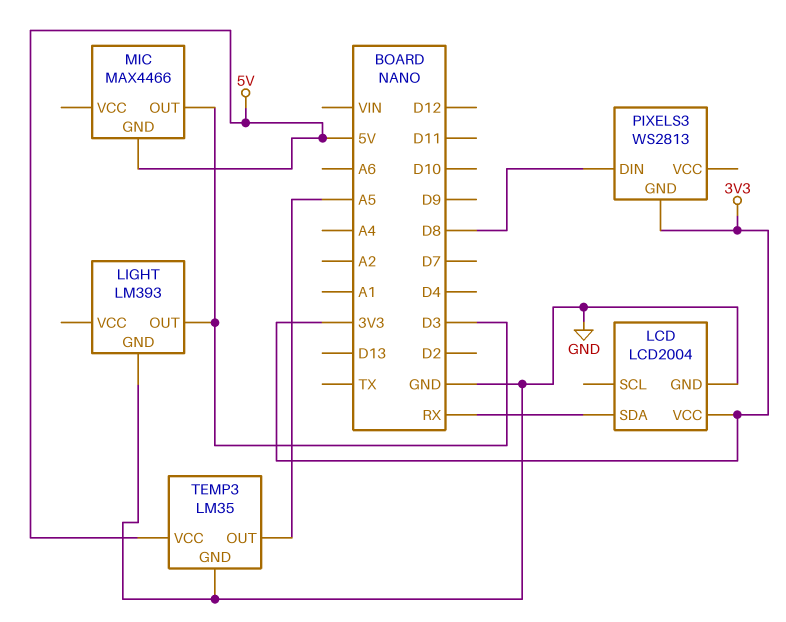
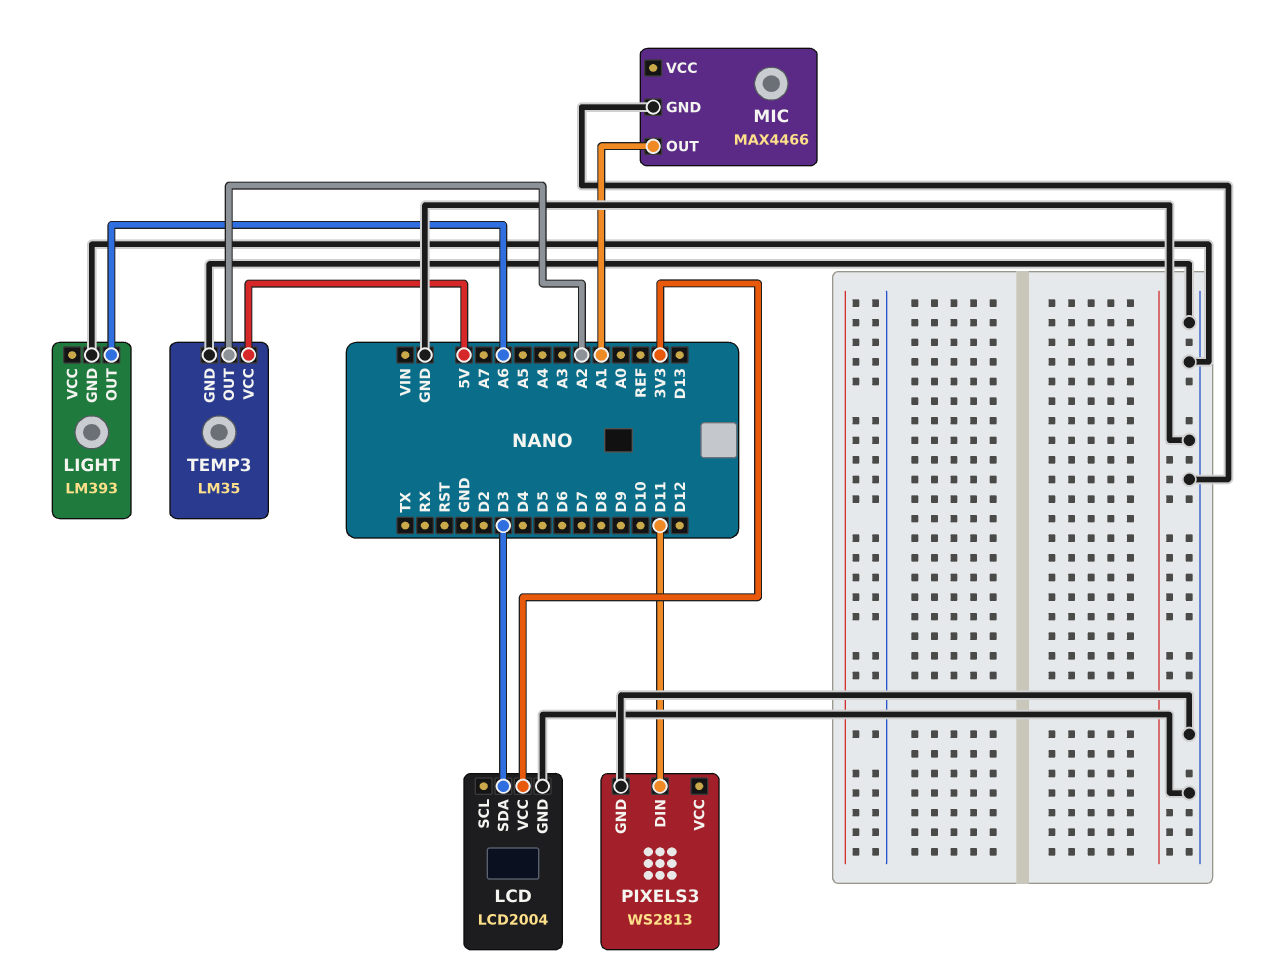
LCD pin SDA: RX -> D3
LIGHT pin OUT: D3 -> A6
MIC pin GND: 5V -> GND
MIC pin OUT: D3 -> A1
PIXELS3 pin DIN: D8 -> D11
PIXELS3 pin GND: 3V3 -> GND
TEMP3 pin OUT: A5 -> A2

